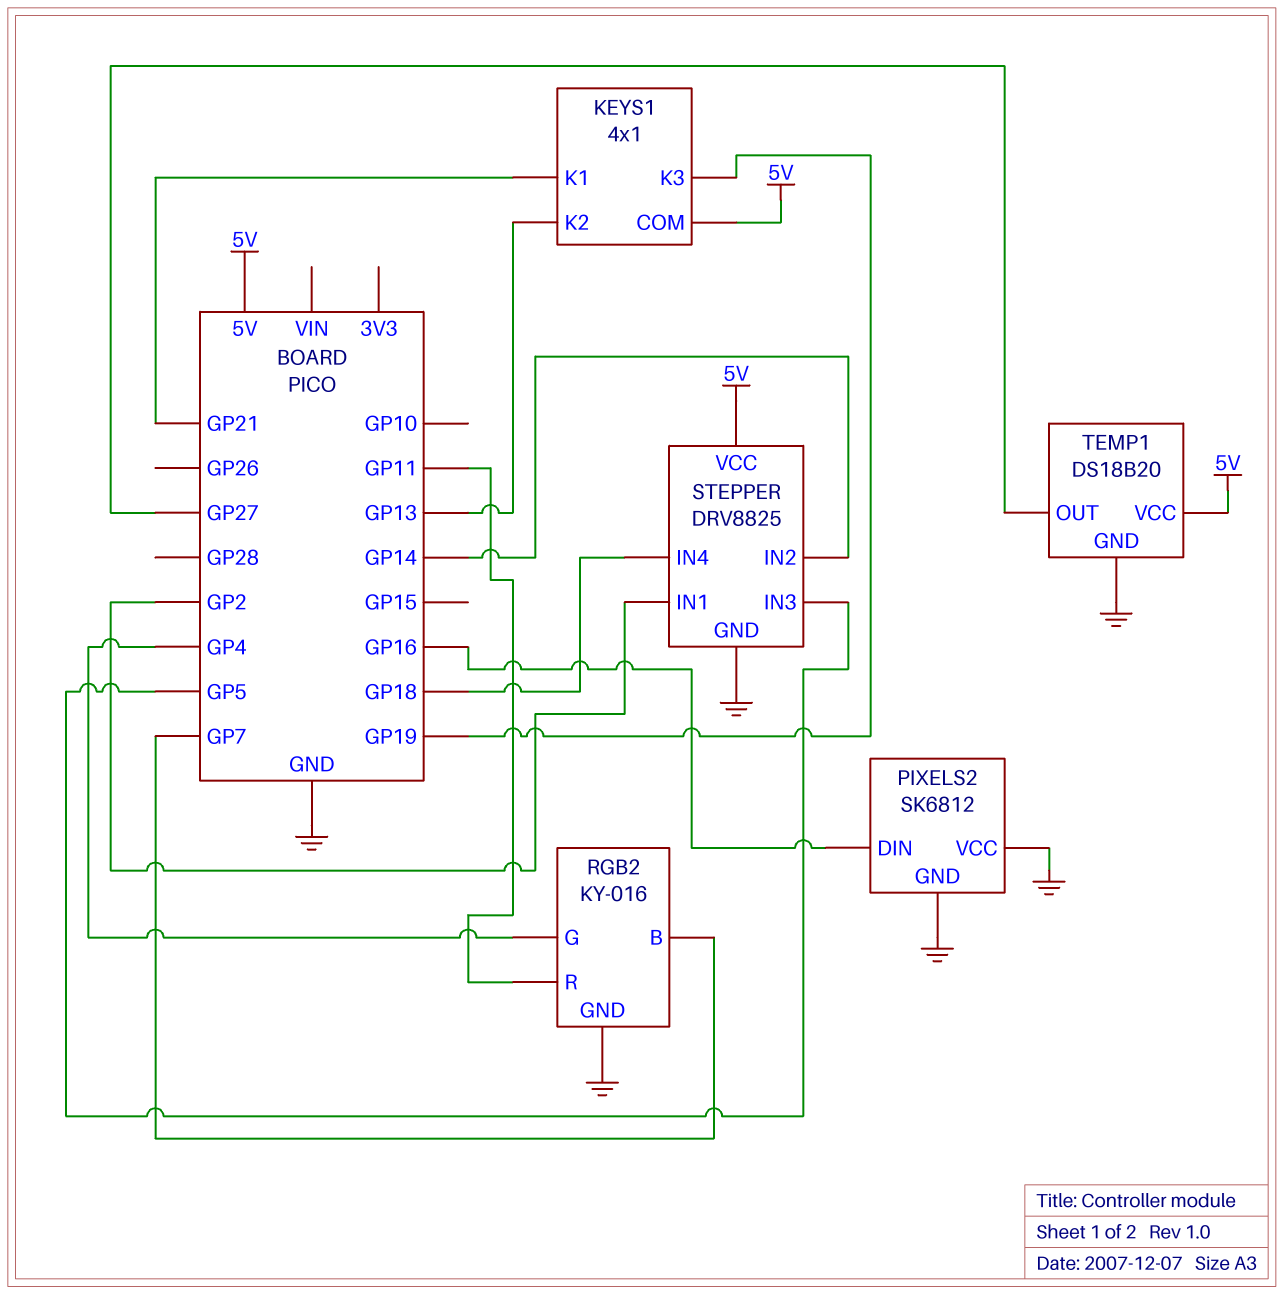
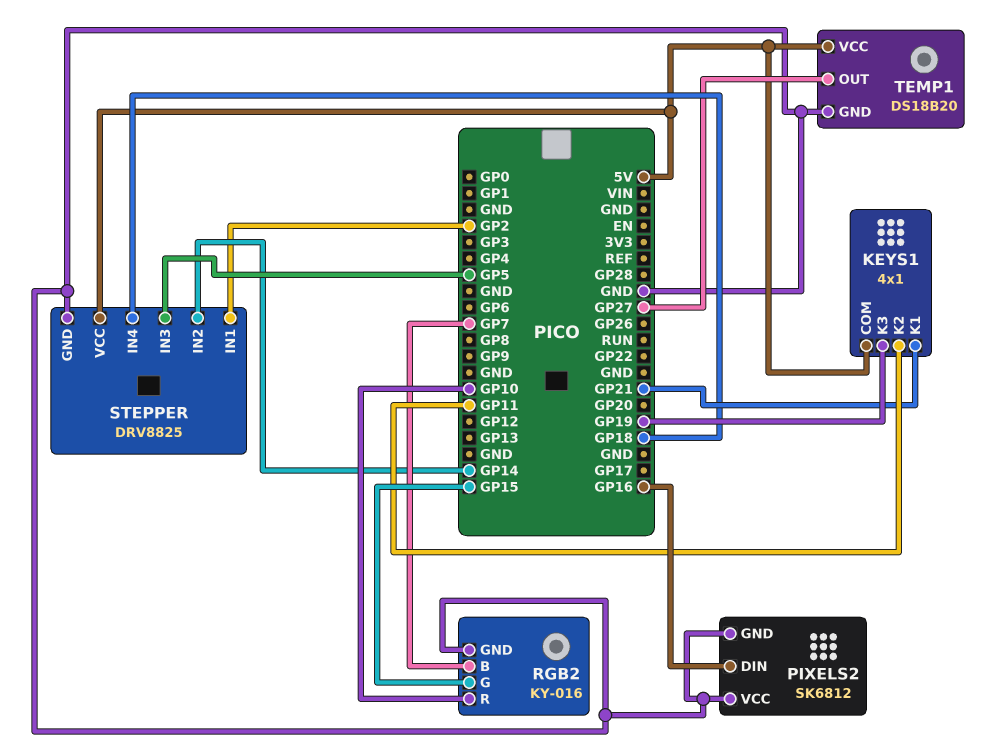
KEYS1 pin K2: GP13 -> GP11
RGB2 pin G: GP4 -> GP15
RGB2 pin R: GP11 -> GP10

